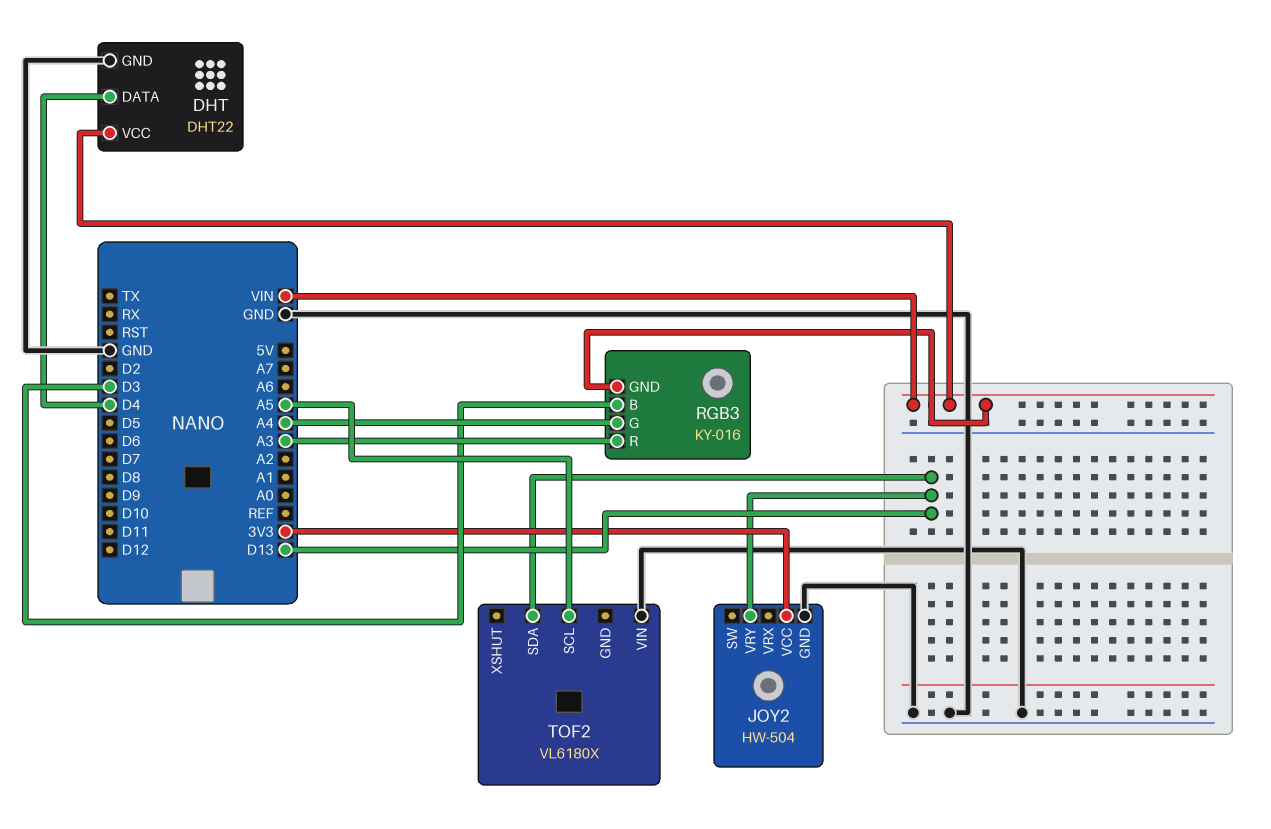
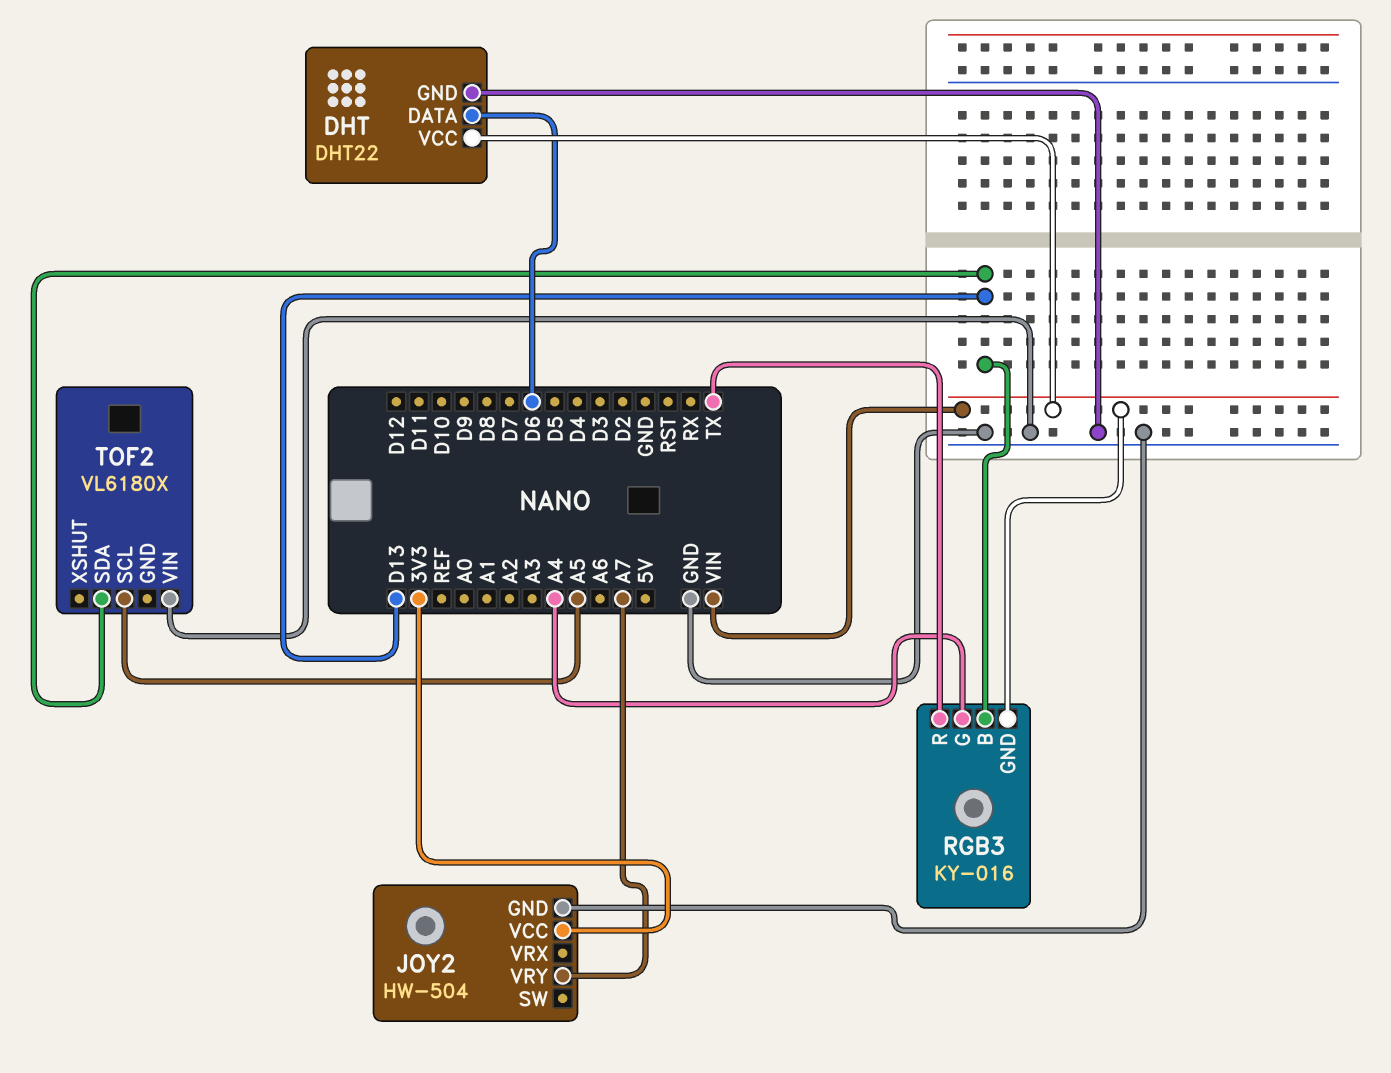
DHT pin DATA: D4 -> D6
JOY2 pin VRY: D13 -> A7
RGB3 pin B: D3 -> D13
RGB3 pin R: A3 -> TX

